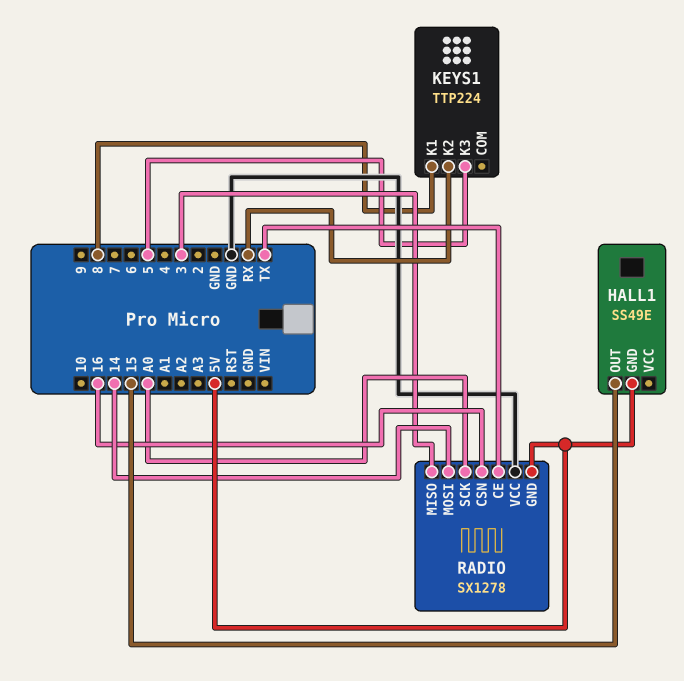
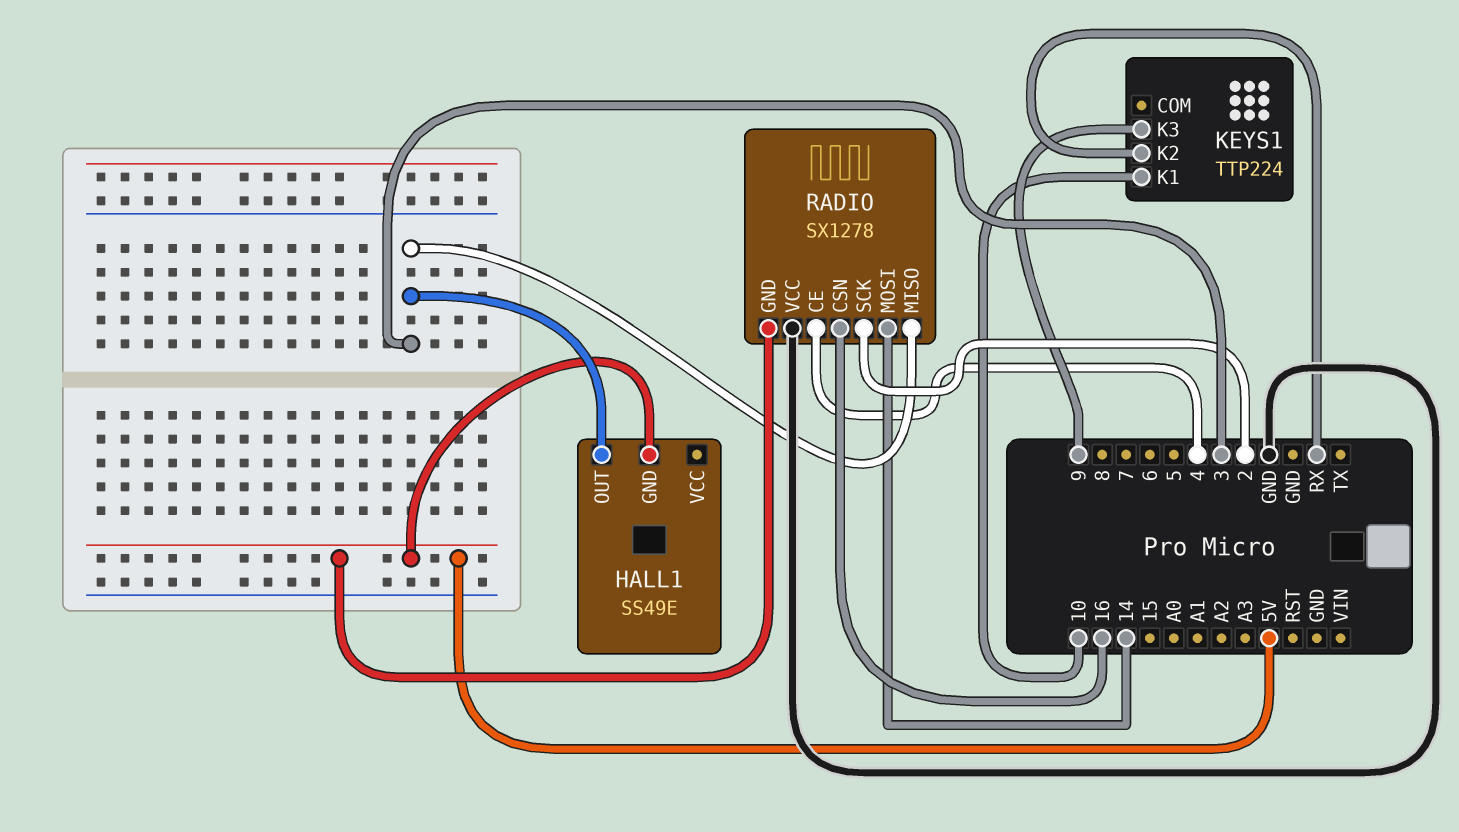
HALL1 pin OUT: 15 -> 3
KEYS1 pin K1: 8 -> 10
KEYS1 pin K3: 5 -> 9
RADIO pin CE: TX -> 4
RADIO pin SCK: A0 -> 2

